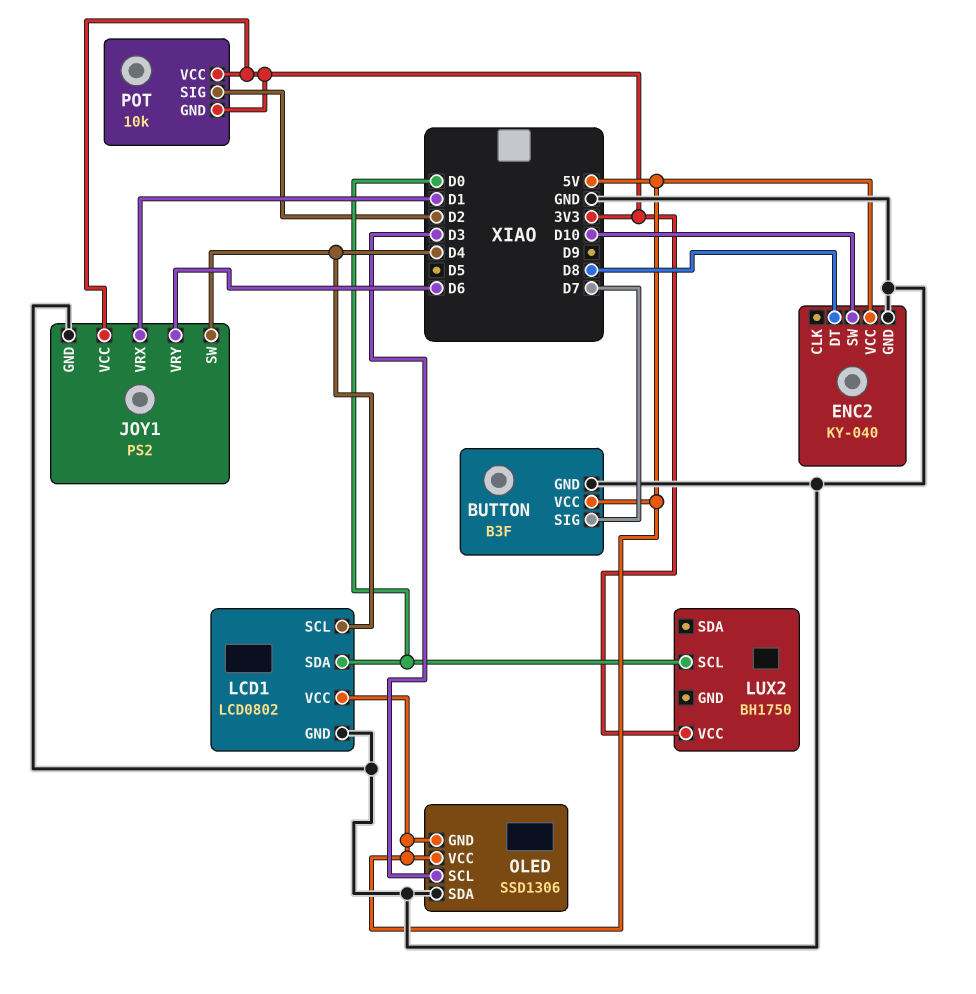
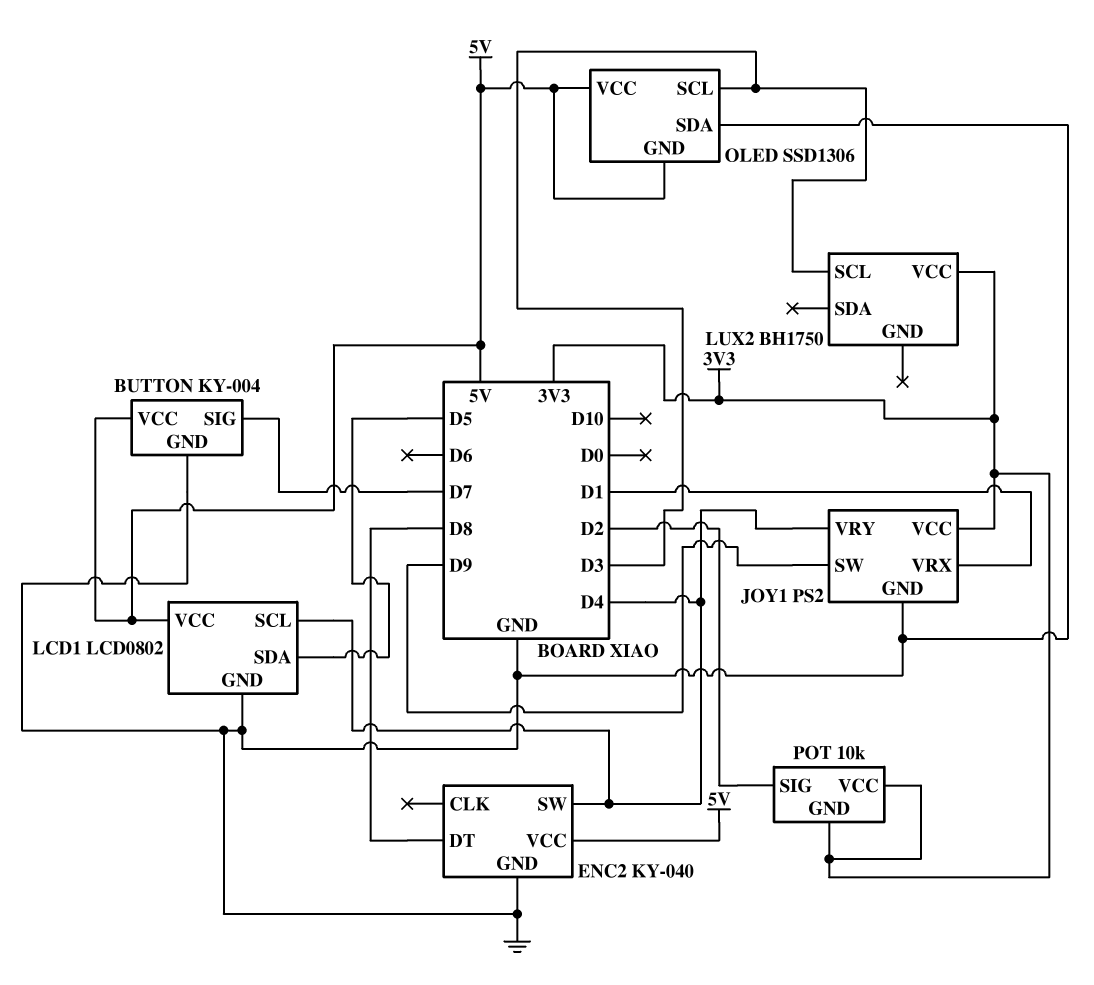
BUTTON: B3F -> KY-004
ENC2 pin SW: D10 -> D4
JOY1 pin SW: D4 -> D9
JOY1 pin VRY: D6 -> D4
LCD1 pin SDA: D0 -> D5
LUX2 pin SCL: D0 -> D3

